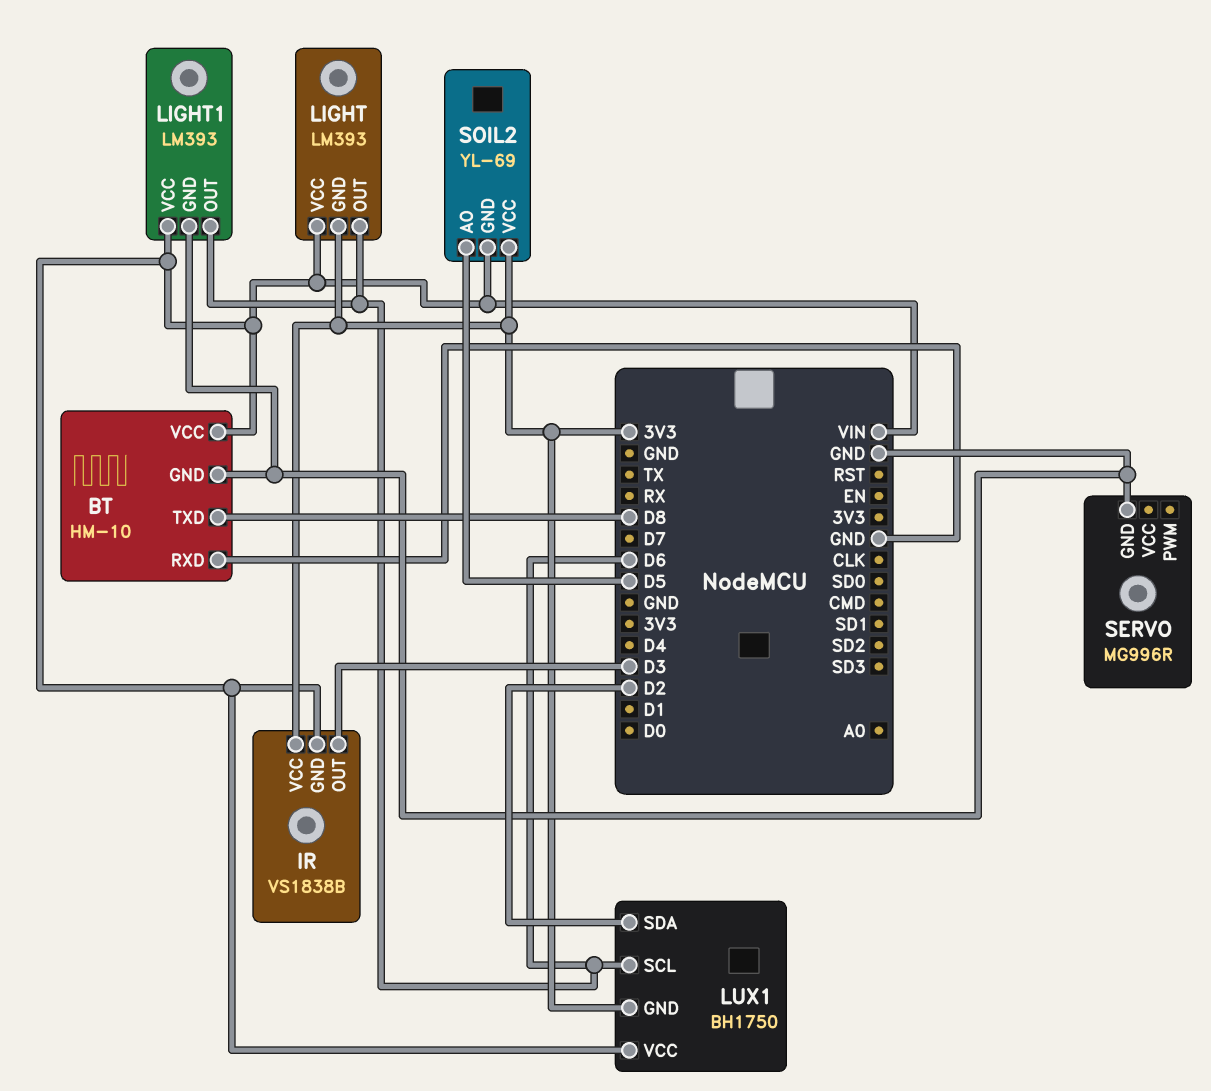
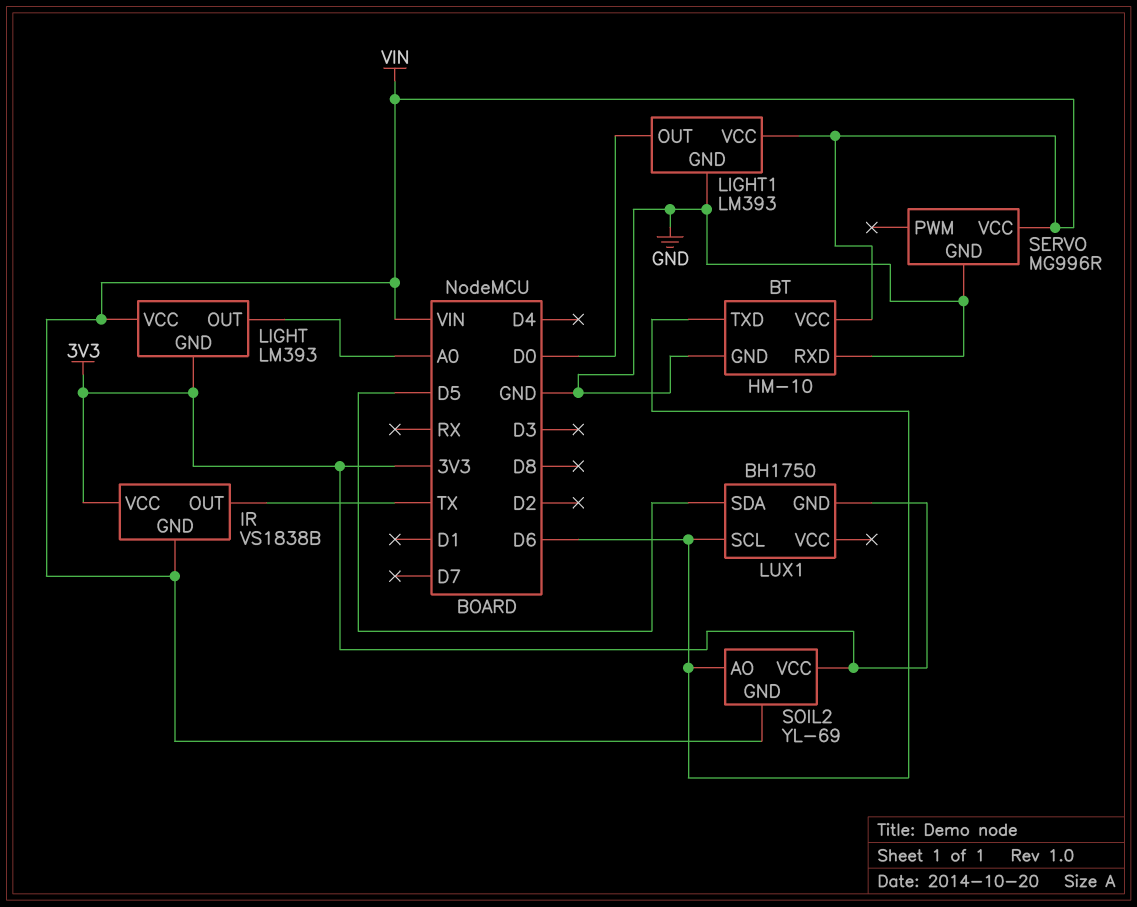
BT pin TXD: D8 -> D6
IR pin OUT: D3 -> TX
LIGHT pin OUT: D6 -> A0
LIGHT1 pin OUT: D6 -> D0
LUX1 pin SDA: D2 -> D5
LUX1 pin VCC: VIN -> none
SERVO pin VCC: none -> VIN
SOIL2 pin AO: D5 -> D6

